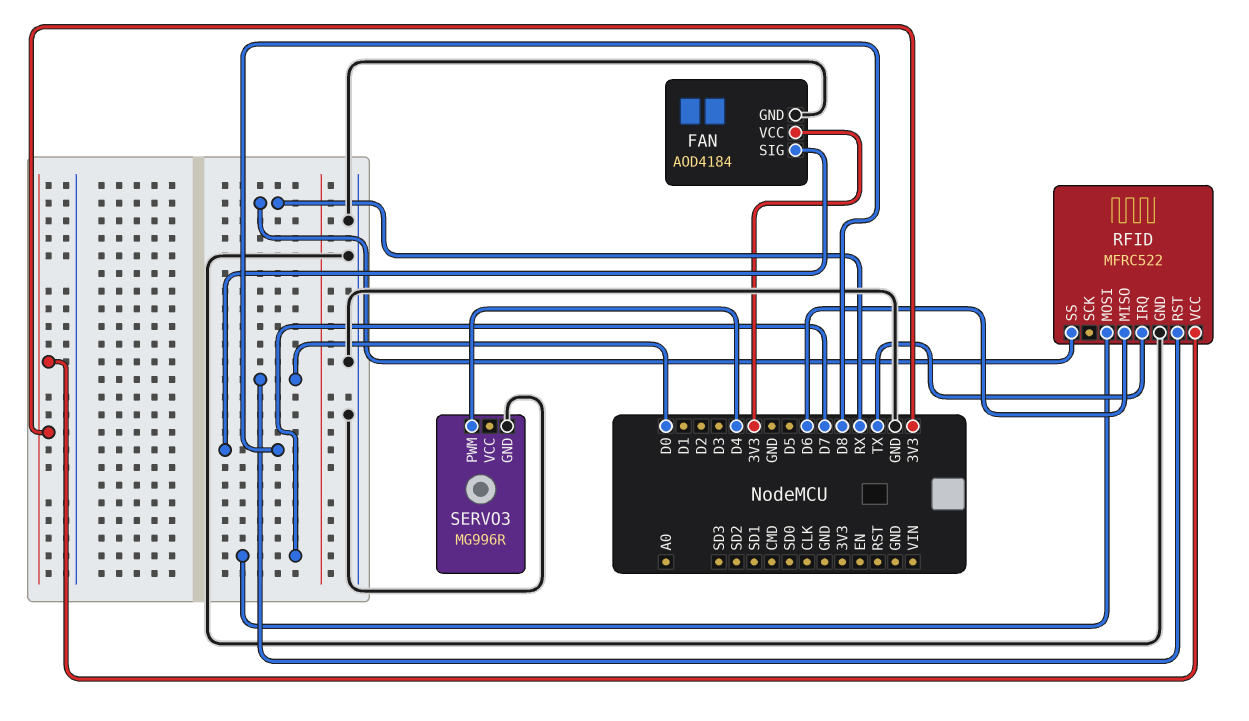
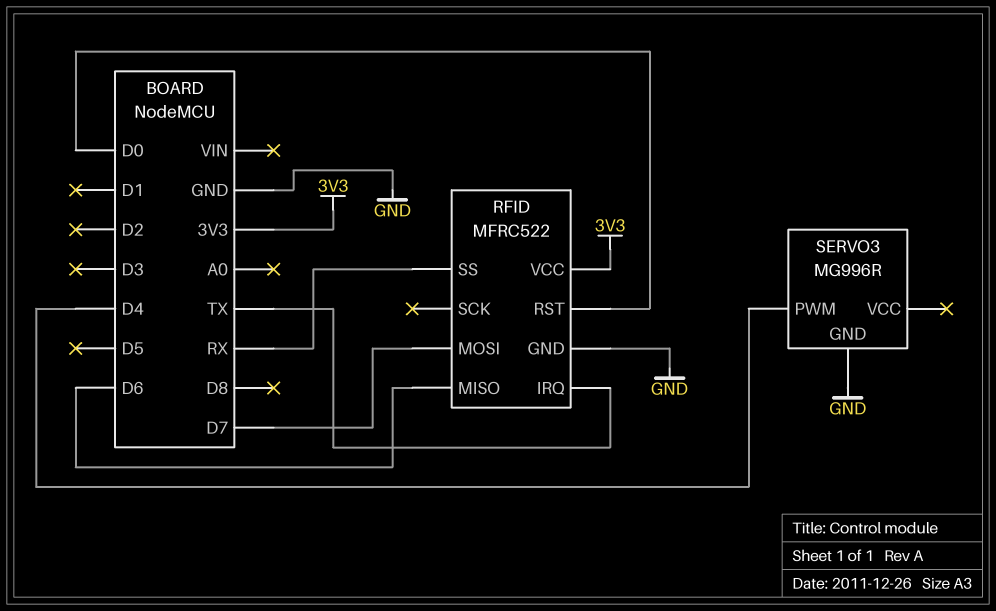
FAN: AOD4184 -> none
FAN pin GND: GND -> none
FAN pin SIG: D8 -> none
FAN pin VCC: 3V3 -> none

